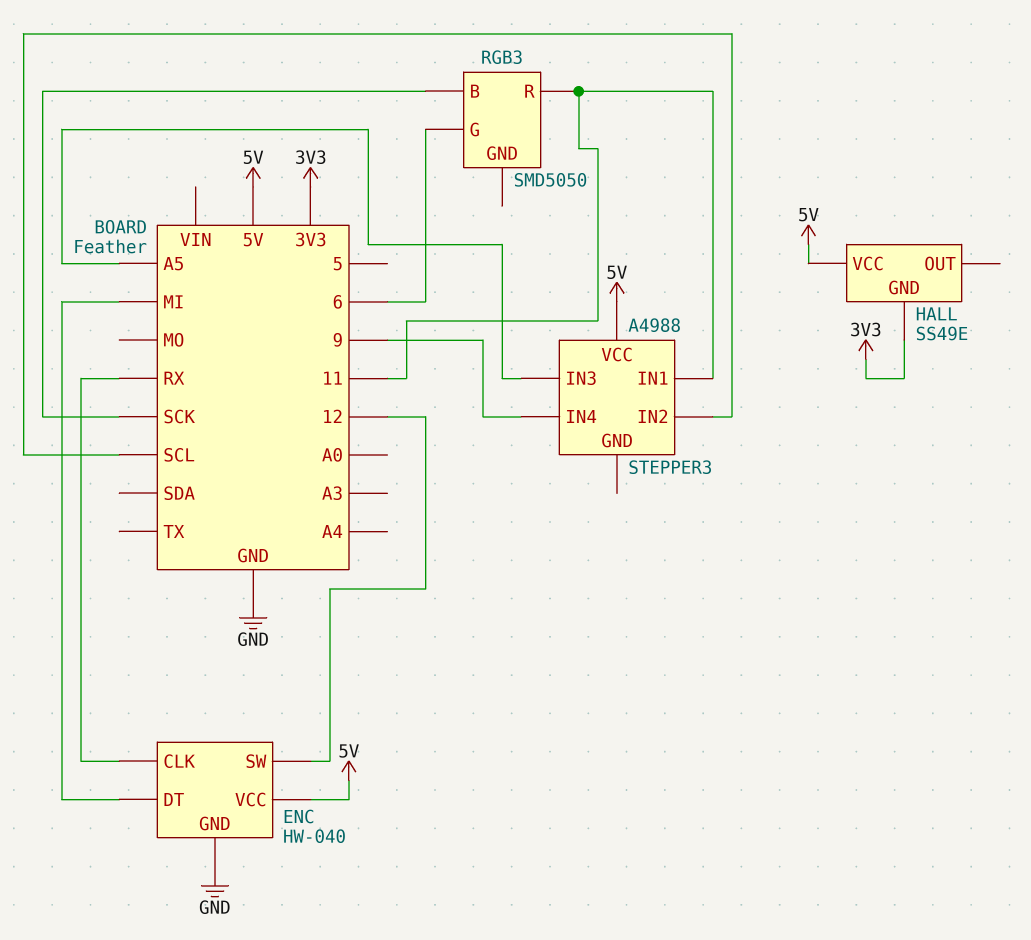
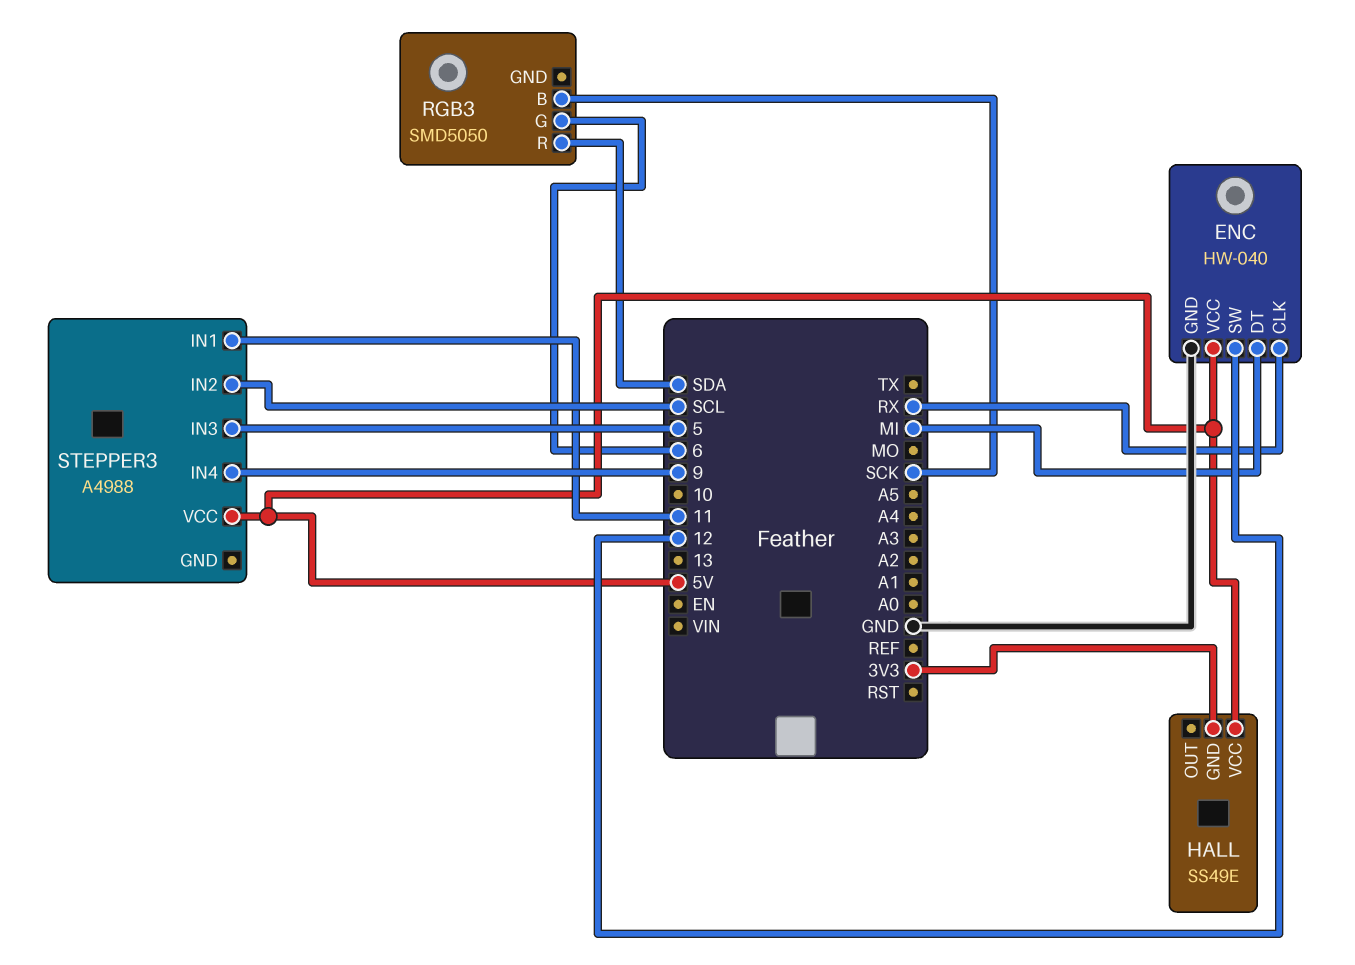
RGB3 pin R: 11 -> SDA
STEPPER3 pin IN3: A5 -> 5

